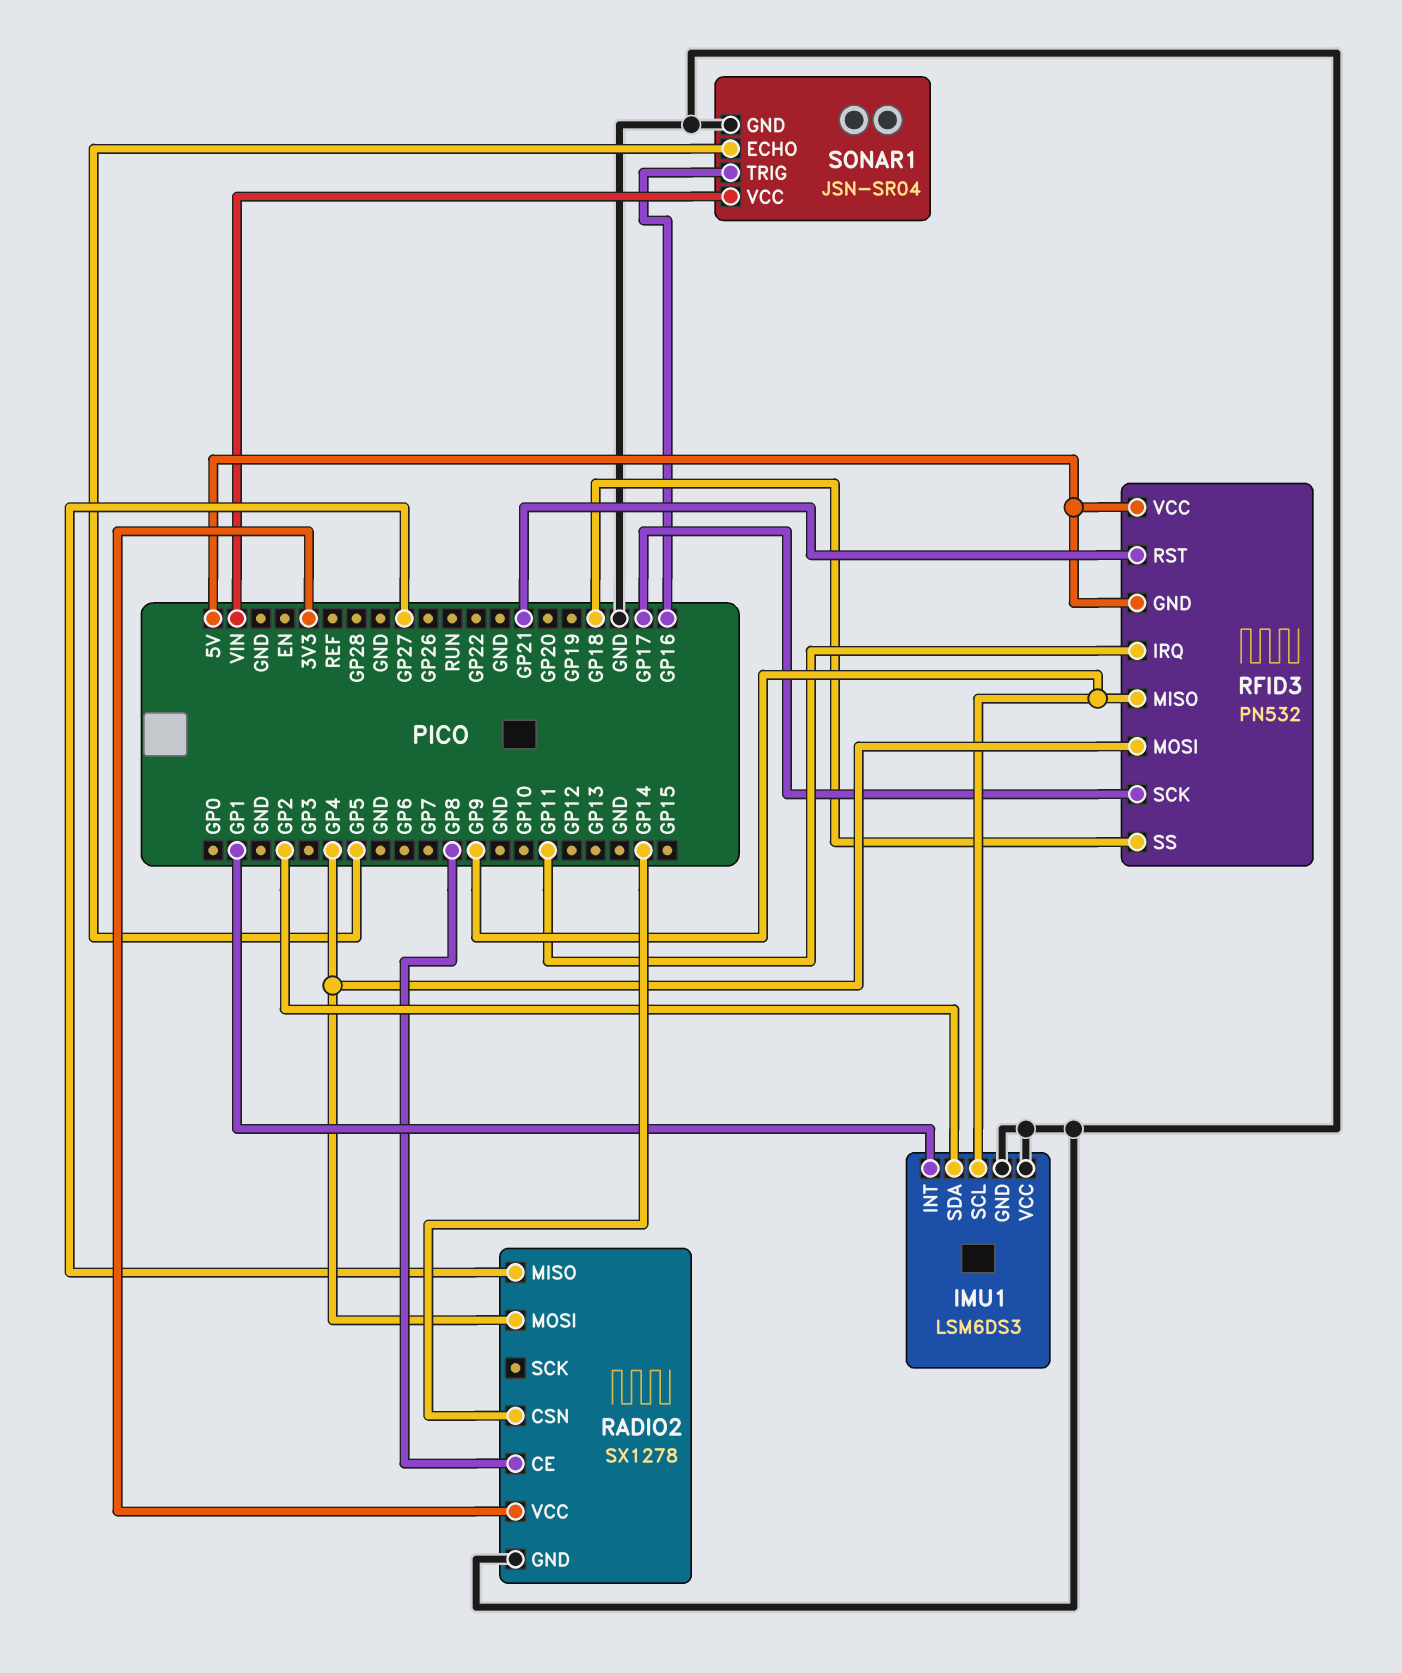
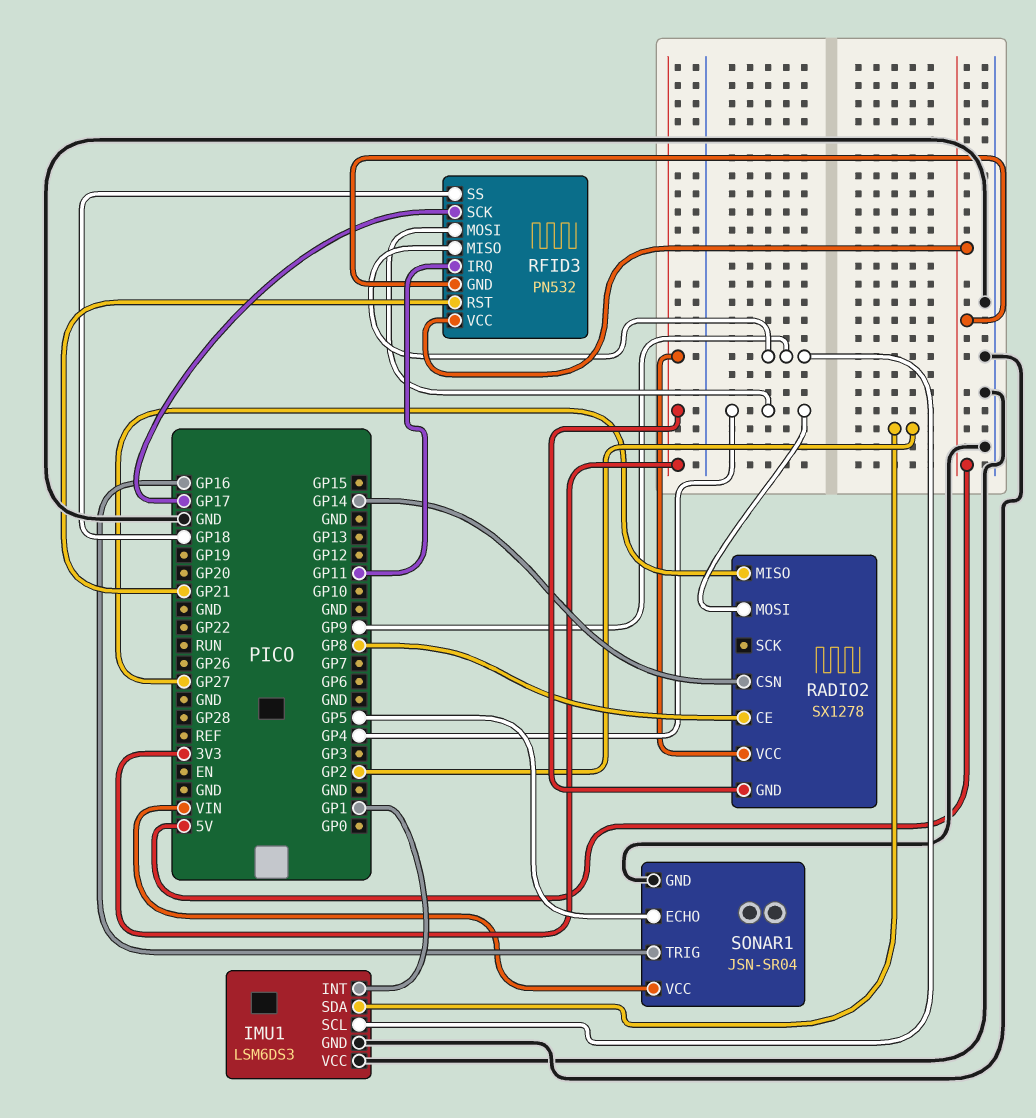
RADIO2 pin GND: GND -> 3V3

